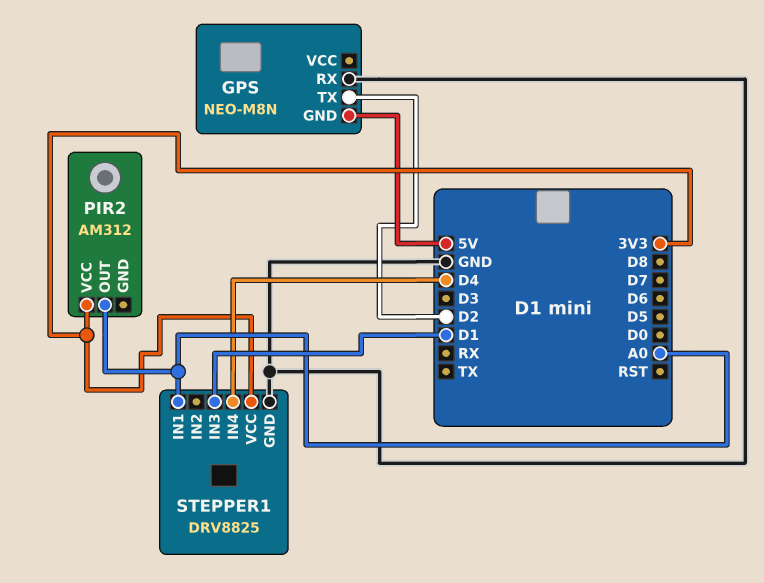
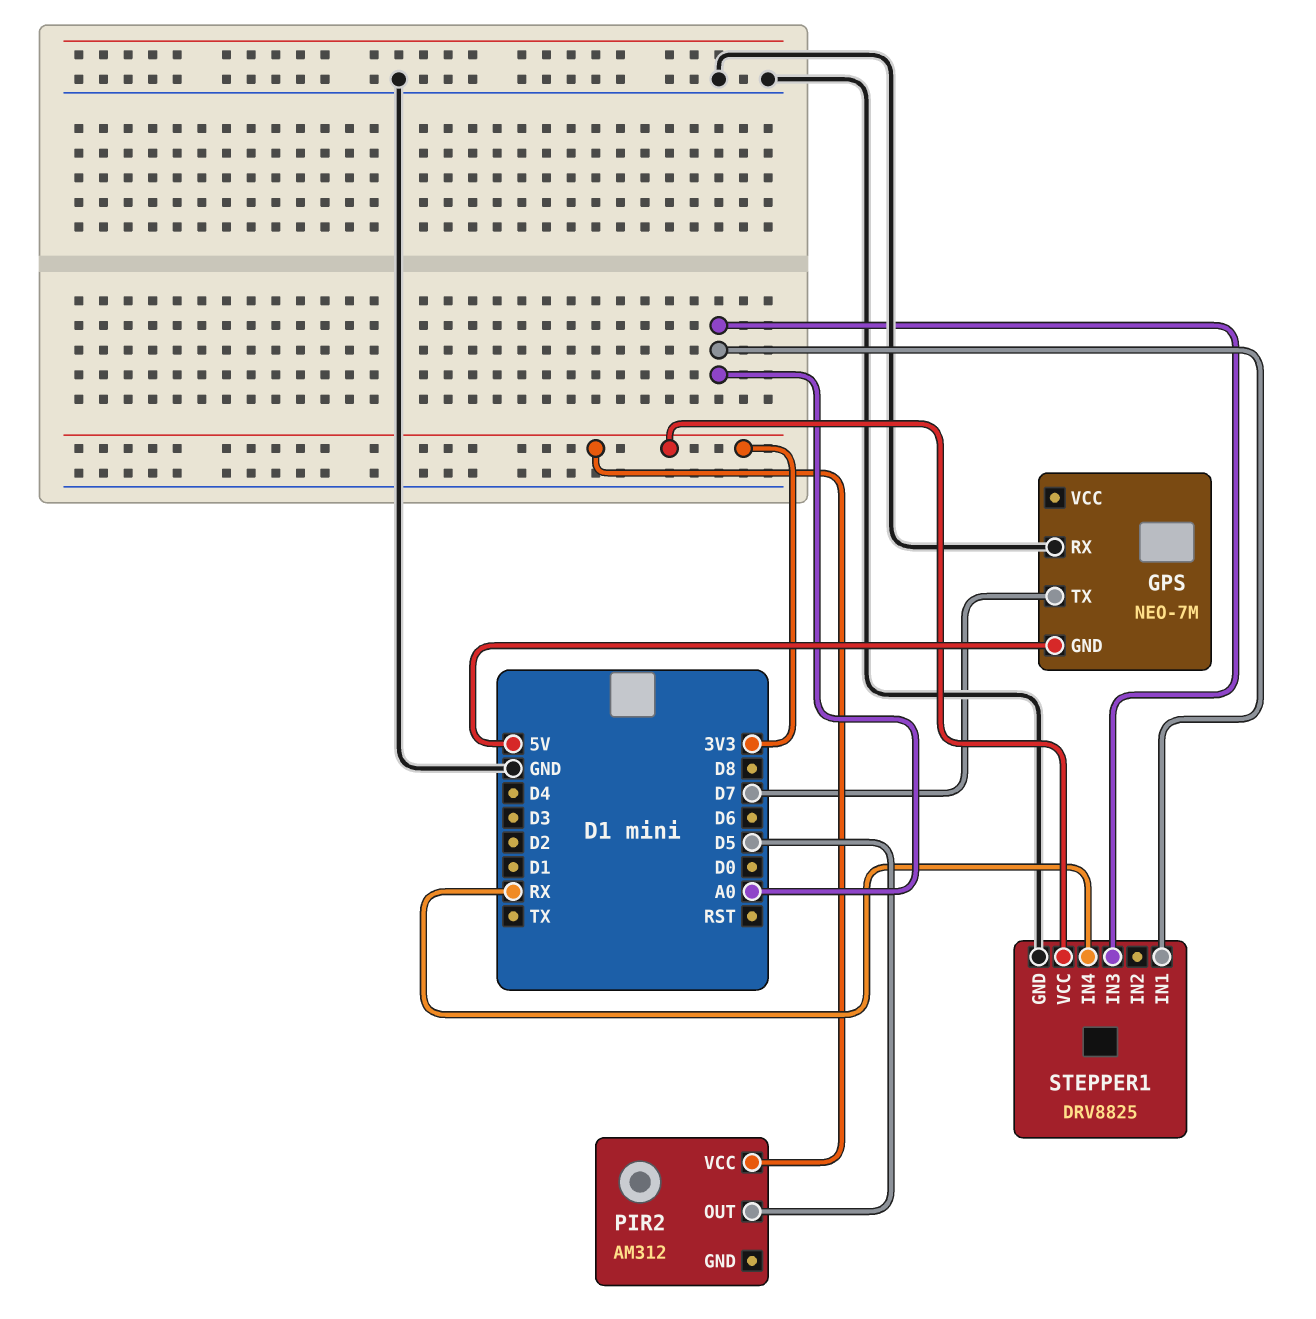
GPS: NEO-M8N -> NEO-7M
GPS pin TX: D2 -> D7
PIR2 pin OUT: A0 -> D5
STEPPER1 pin IN3: D1 -> A0
STEPPER1 pin IN4: D4 -> RX

